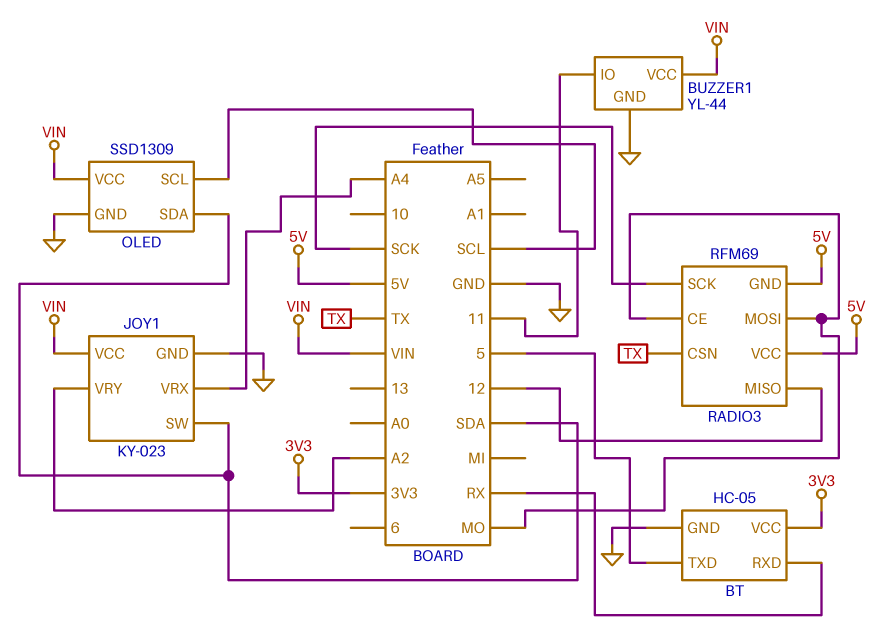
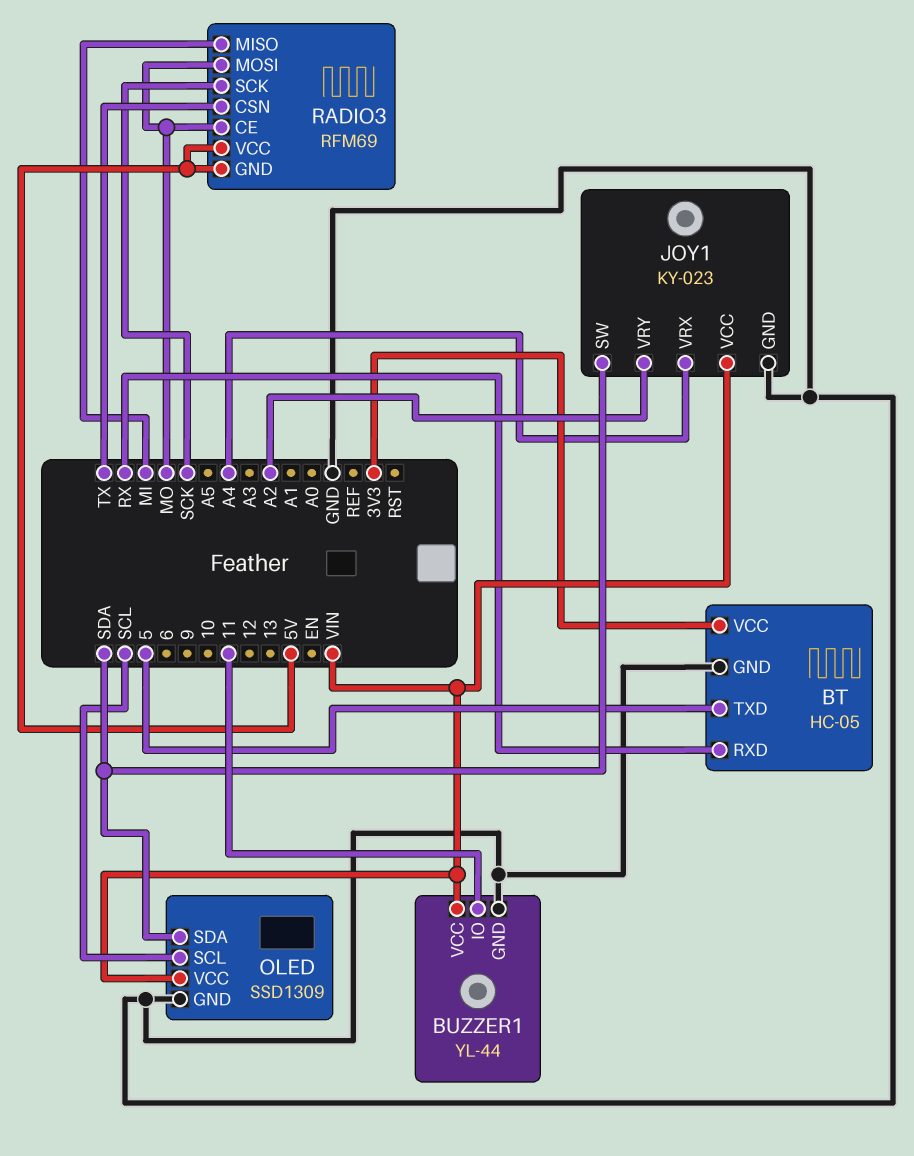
RADIO3 pin MISO: 12 -> MI

